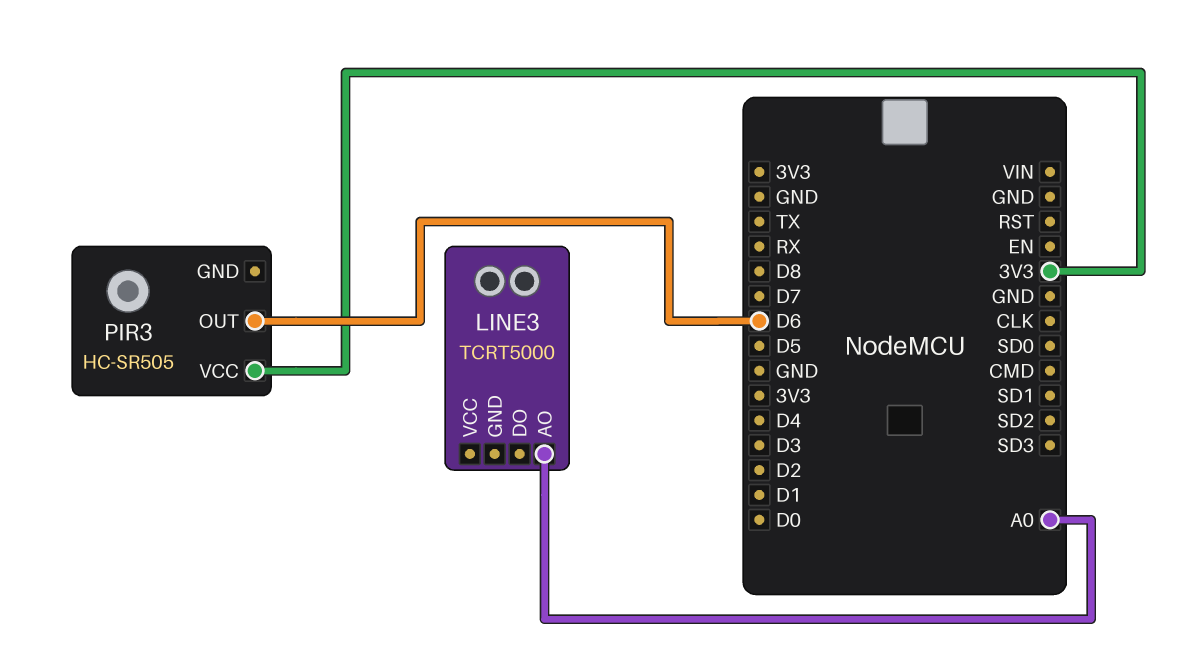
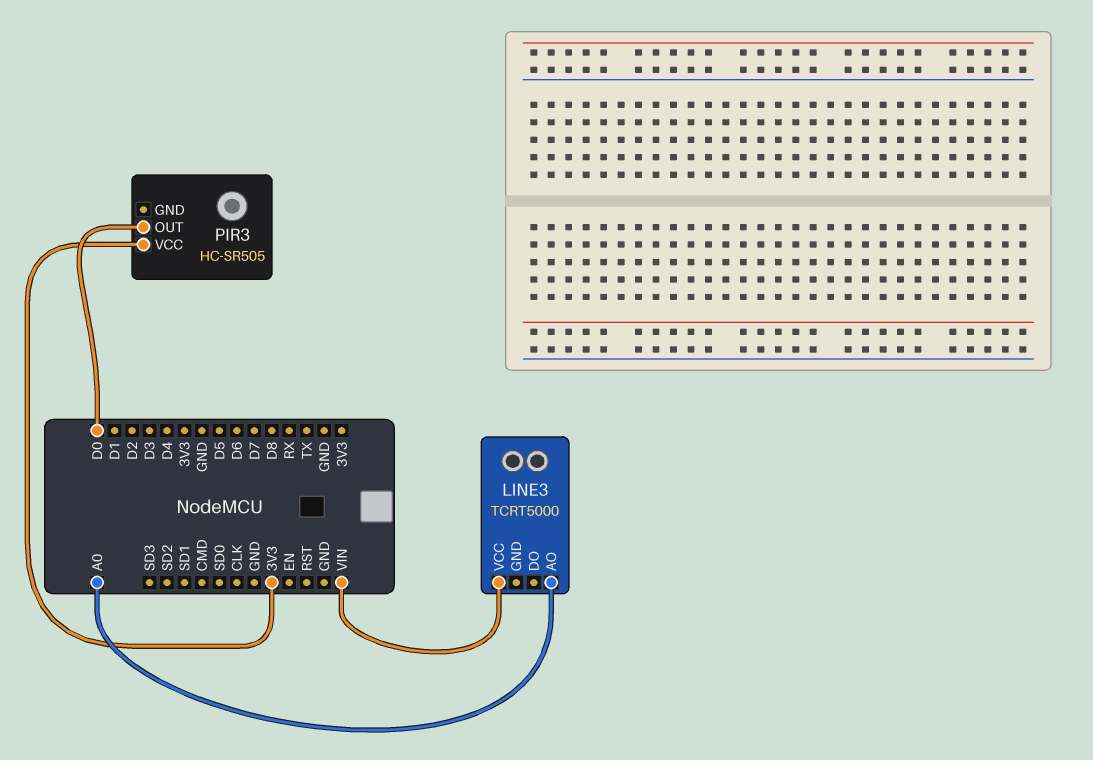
LINE3 pin VCC: none -> VIN
PIR3 pin OUT: D6 -> D0

